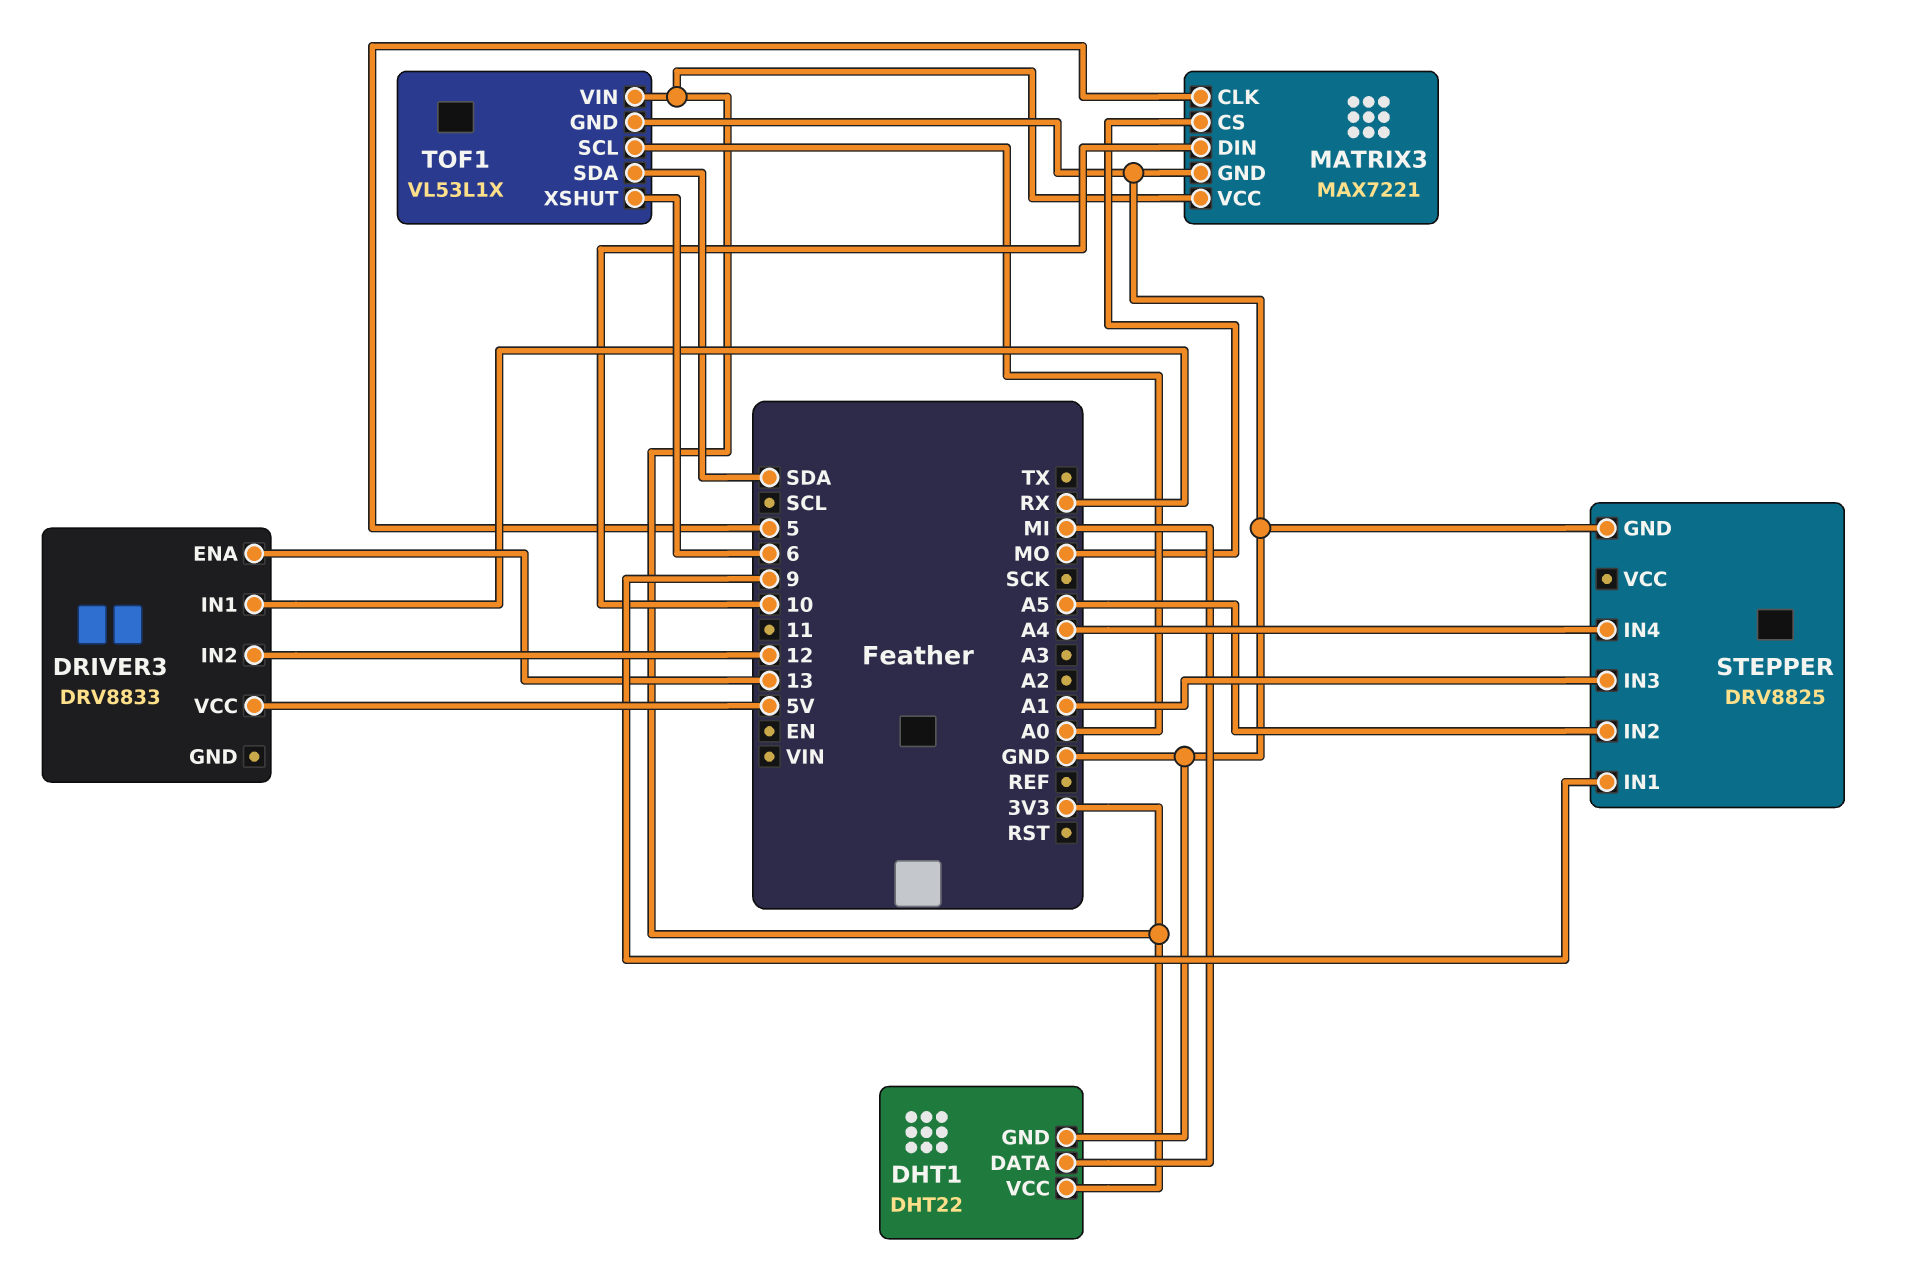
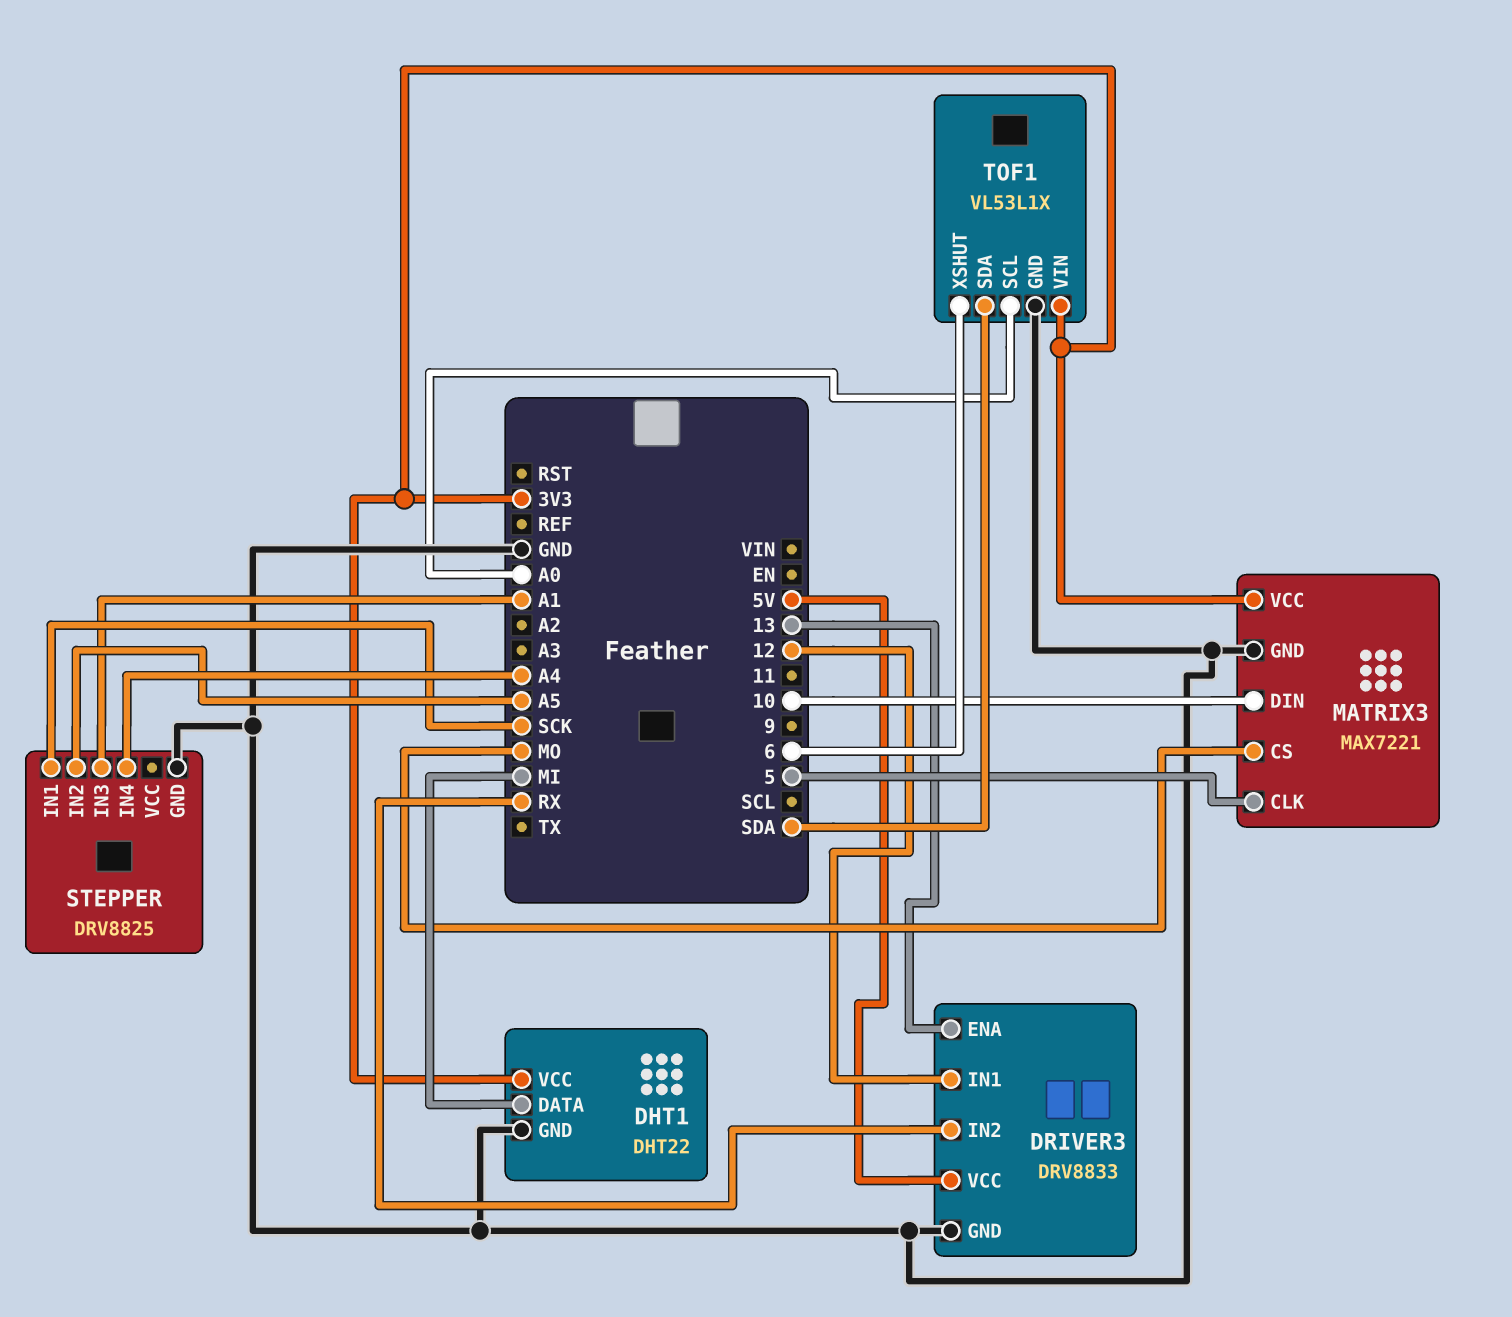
DRIVER3 pin GND: none -> GND
DRIVER3 pin IN1: RX -> 12
DRIVER3 pin IN2: 12 -> RX
STEPPER pin IN1: 9 -> SCK

